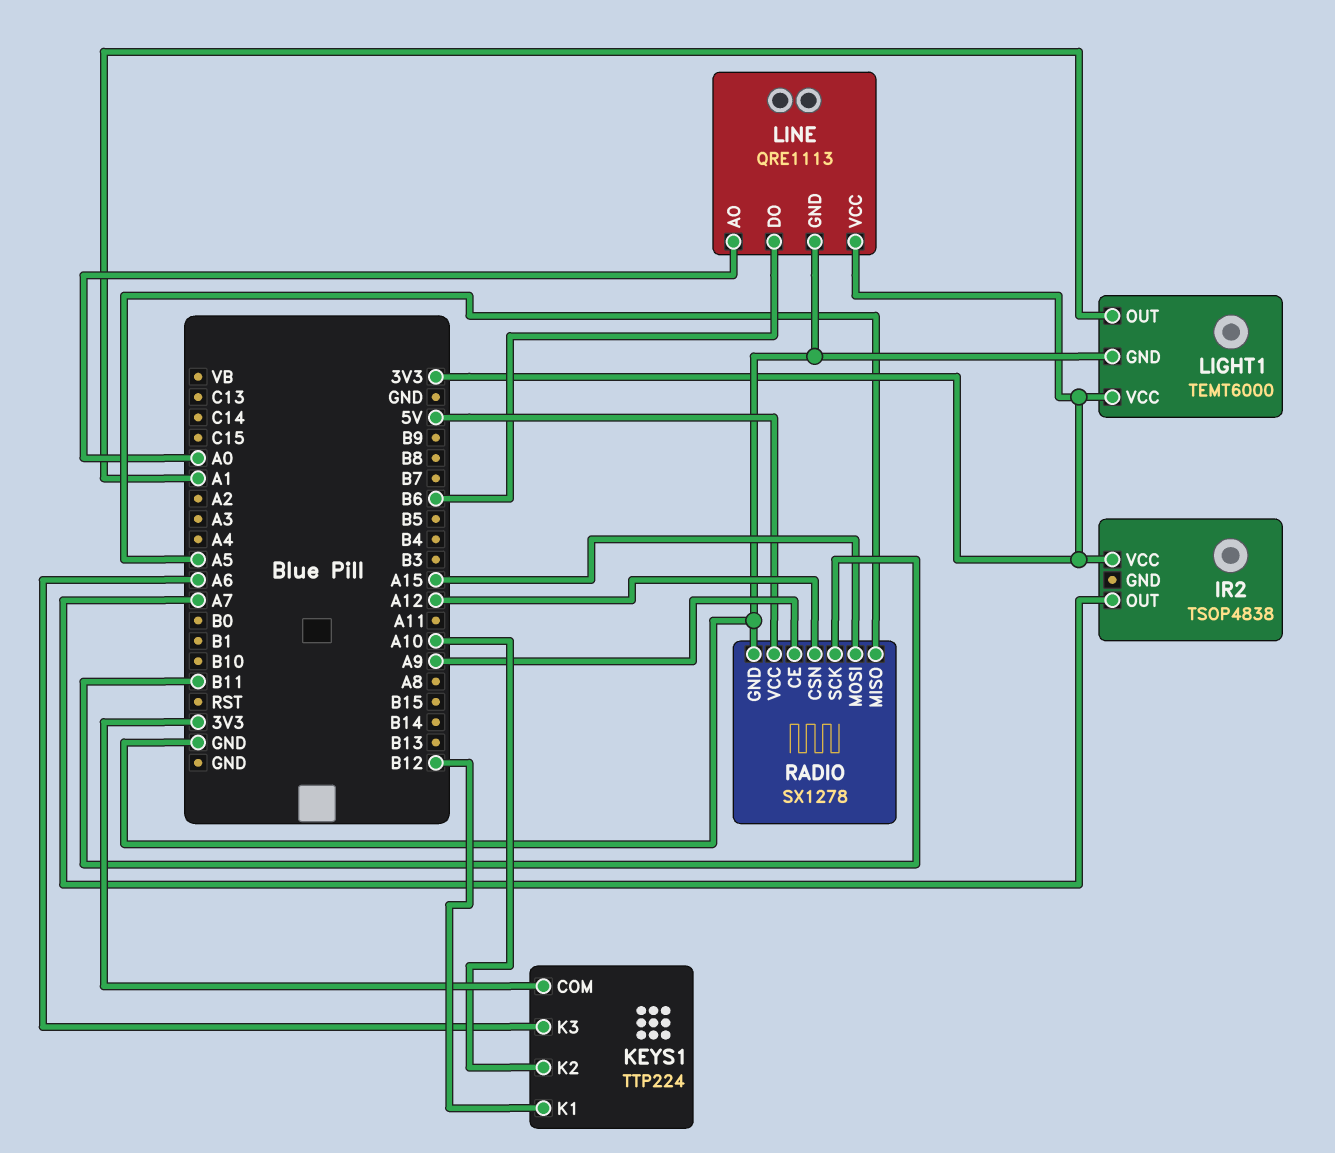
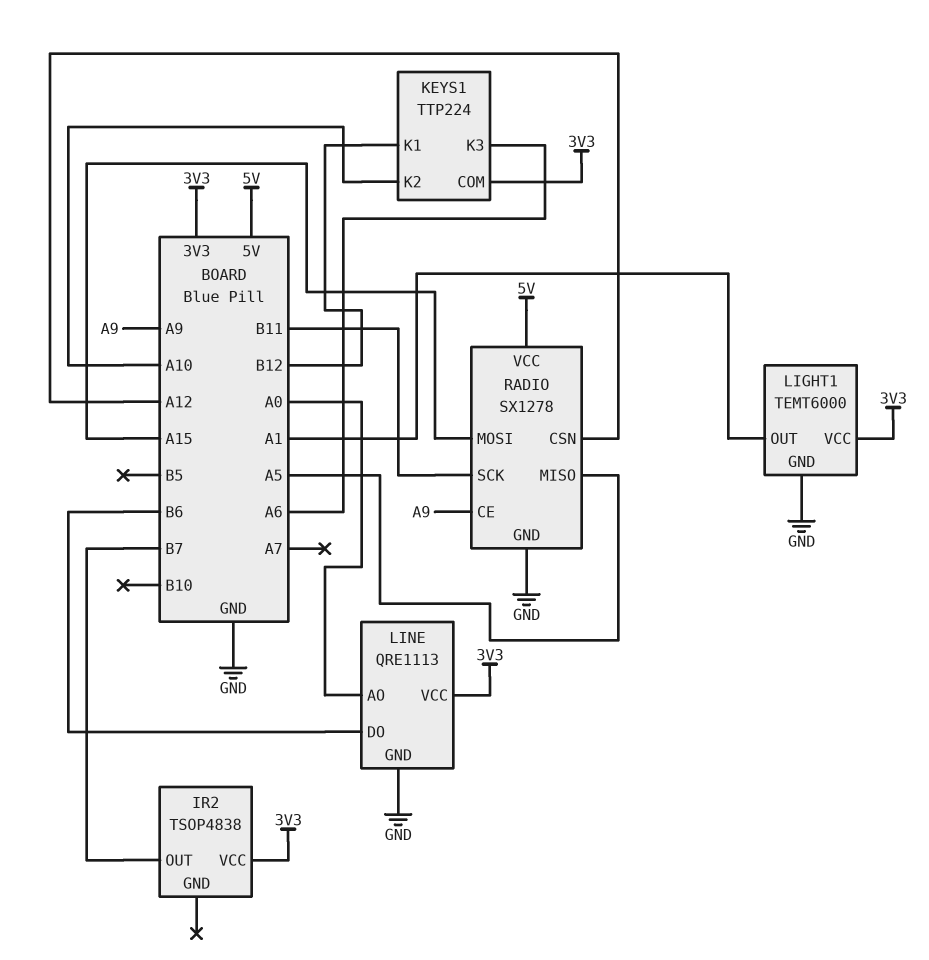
IR2 pin OUT: A7 -> B7

